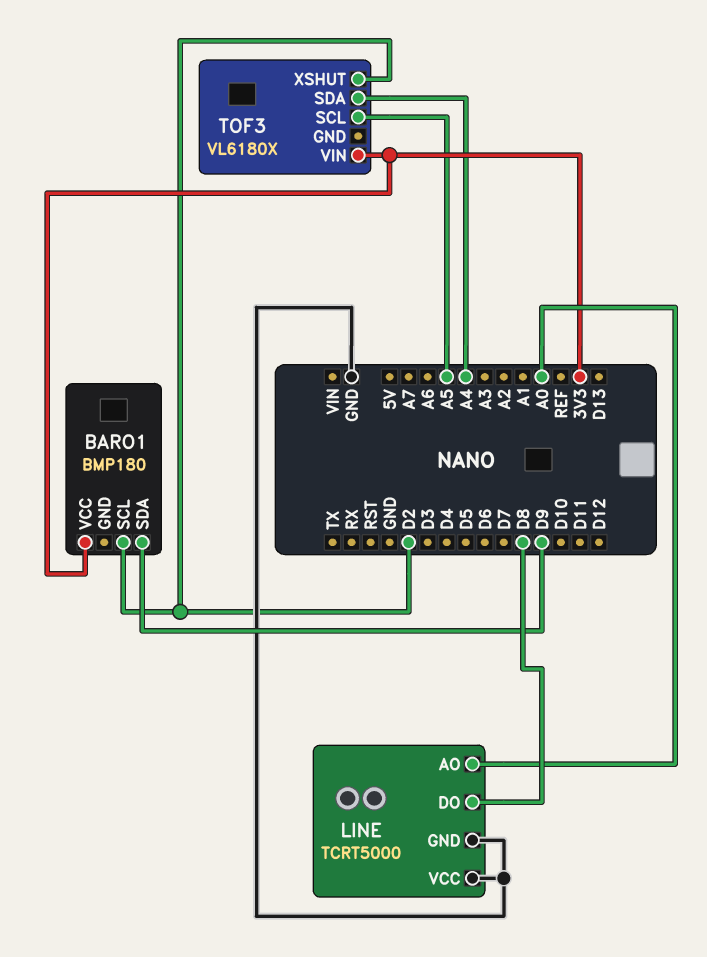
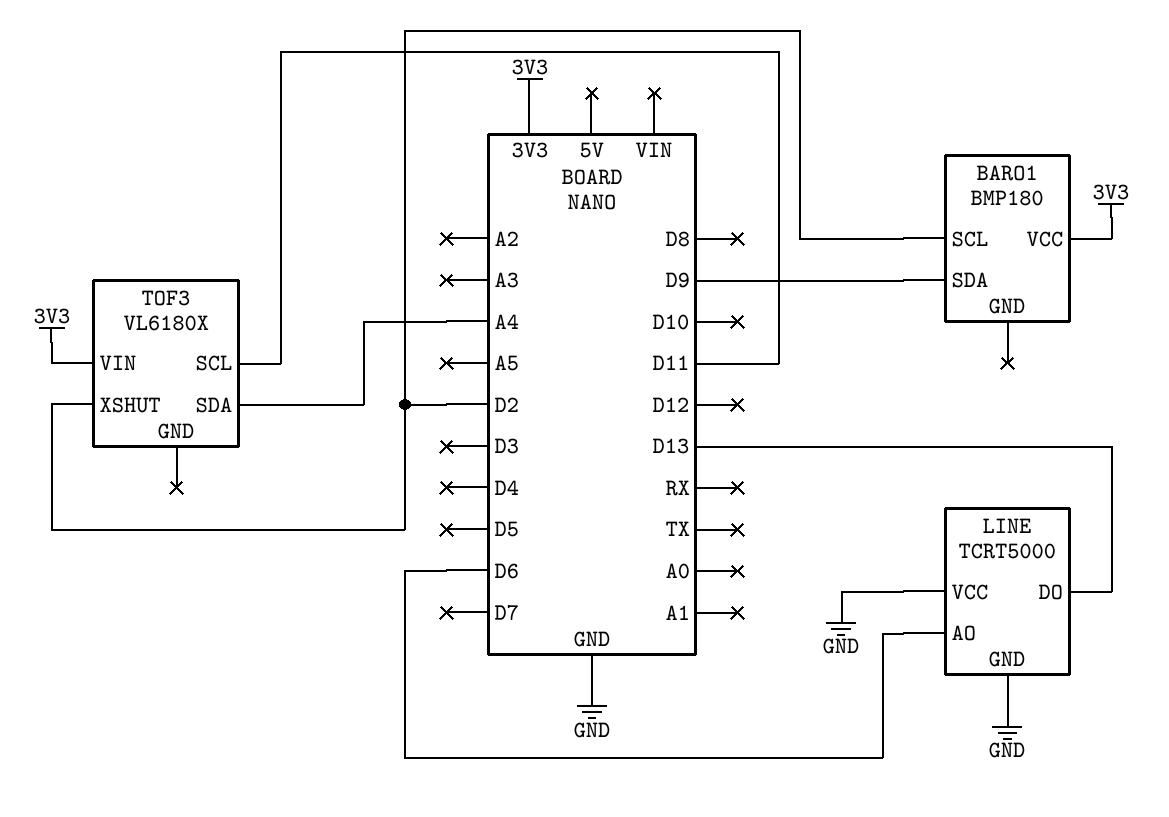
LINE pin AO: A0 -> D6
LINE pin DO: D8 -> D13
TOF3 pin SCL: A5 -> D11

